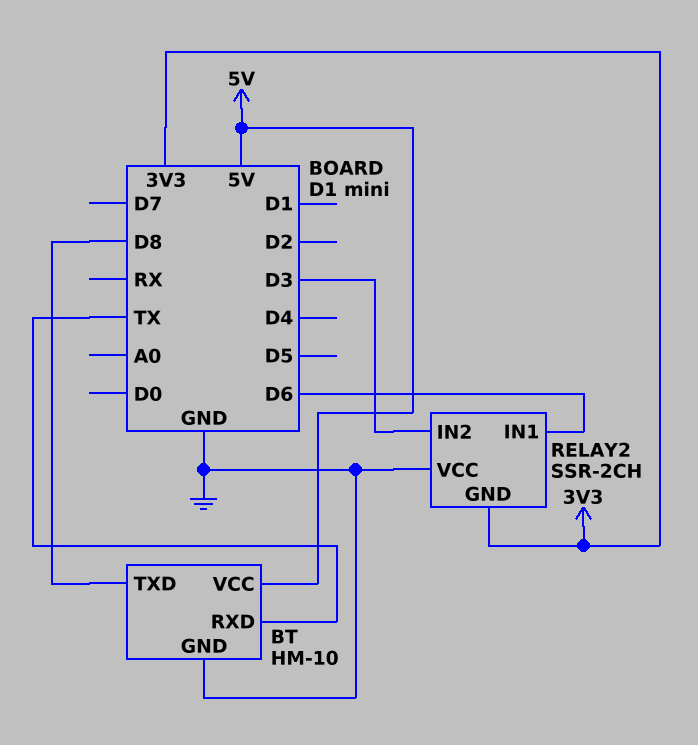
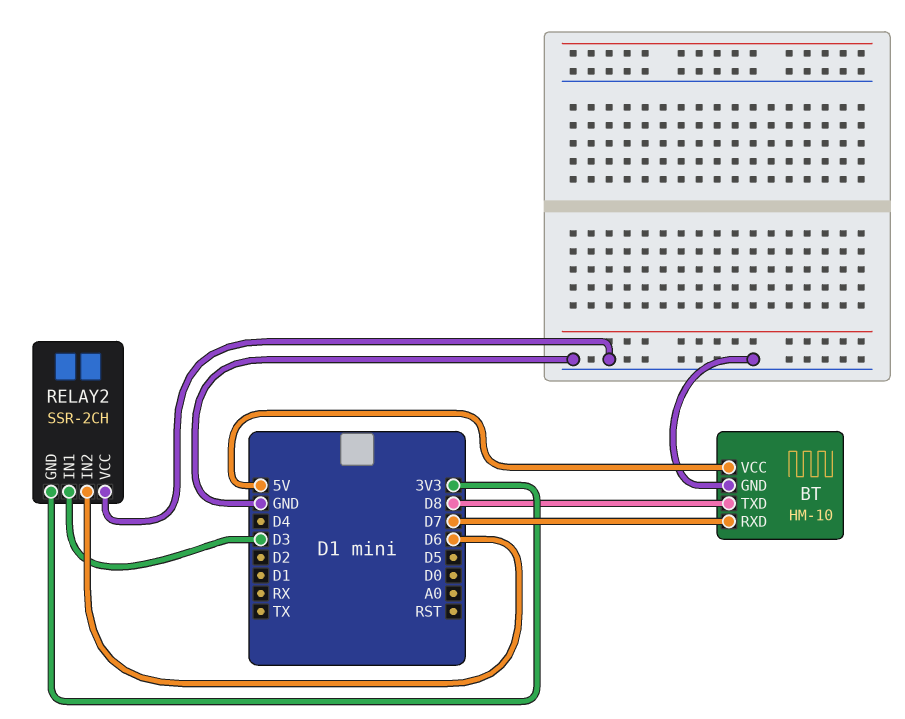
BT pin RXD: TX -> D7
RELAY2 pin IN1: D6 -> D3
RELAY2 pin IN2: D3 -> D6

